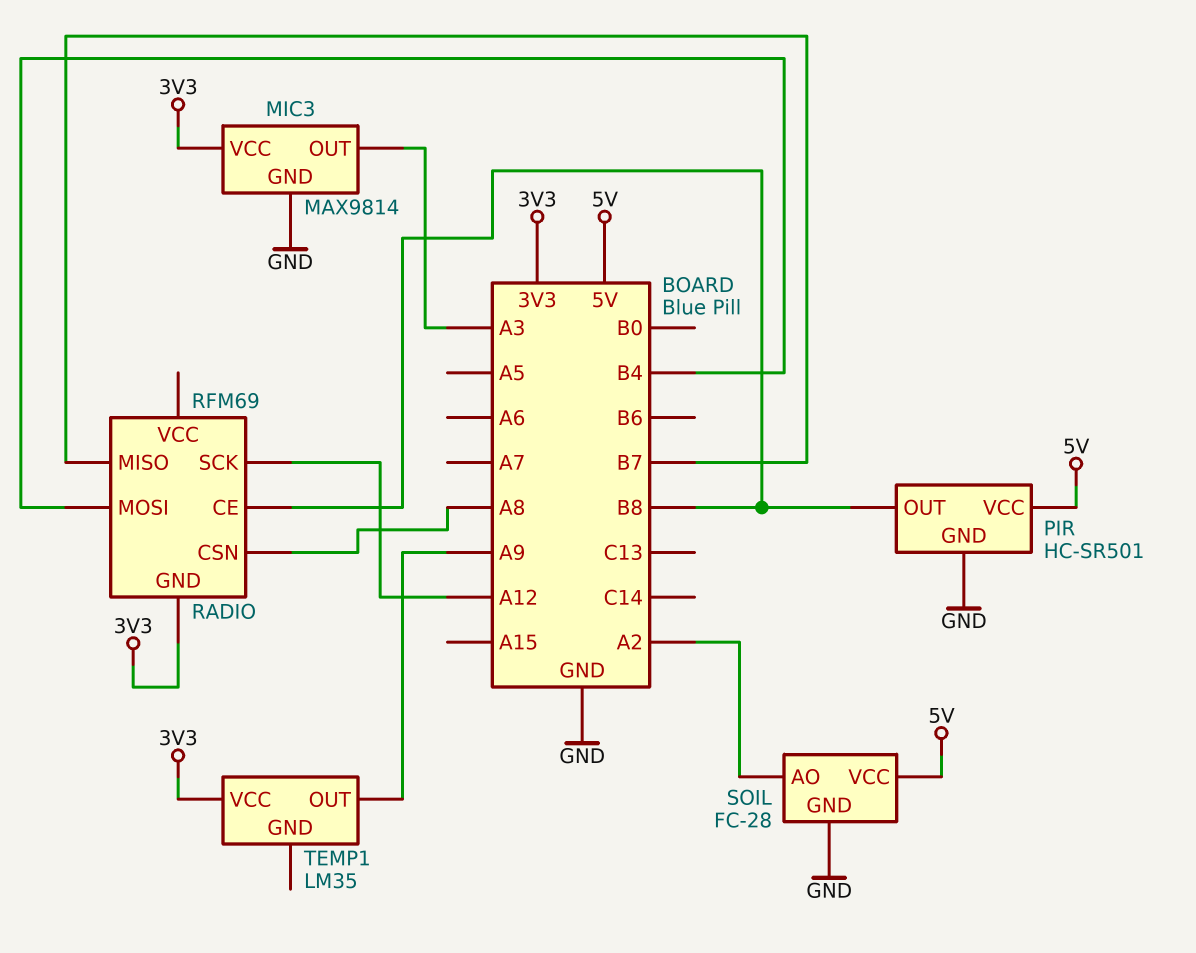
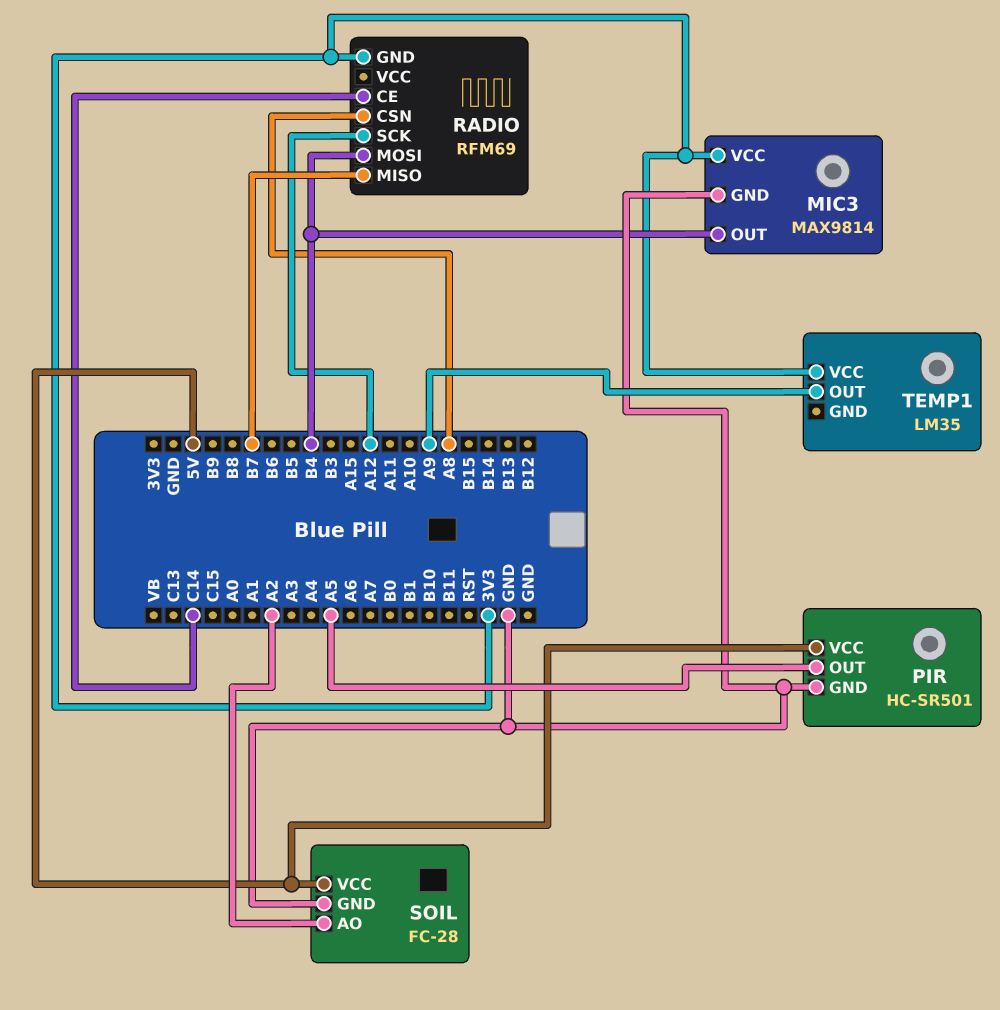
MIC3 pin OUT: A3 -> B4
PIR pin OUT: B8 -> A5
RADIO pin CE: B8 -> C14

